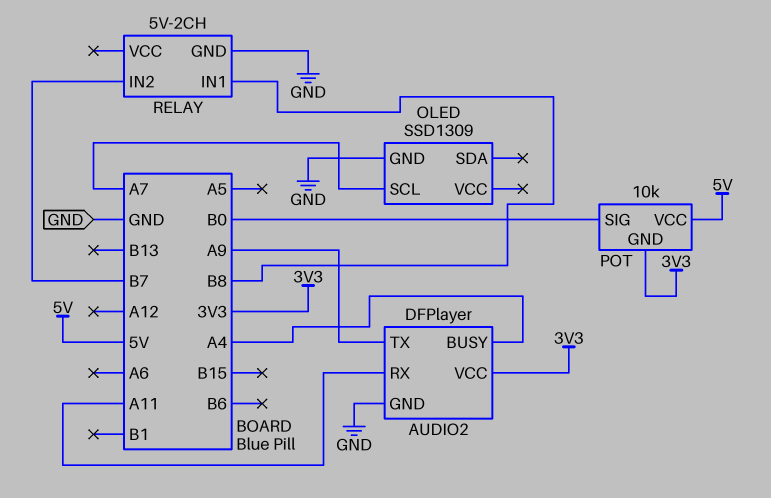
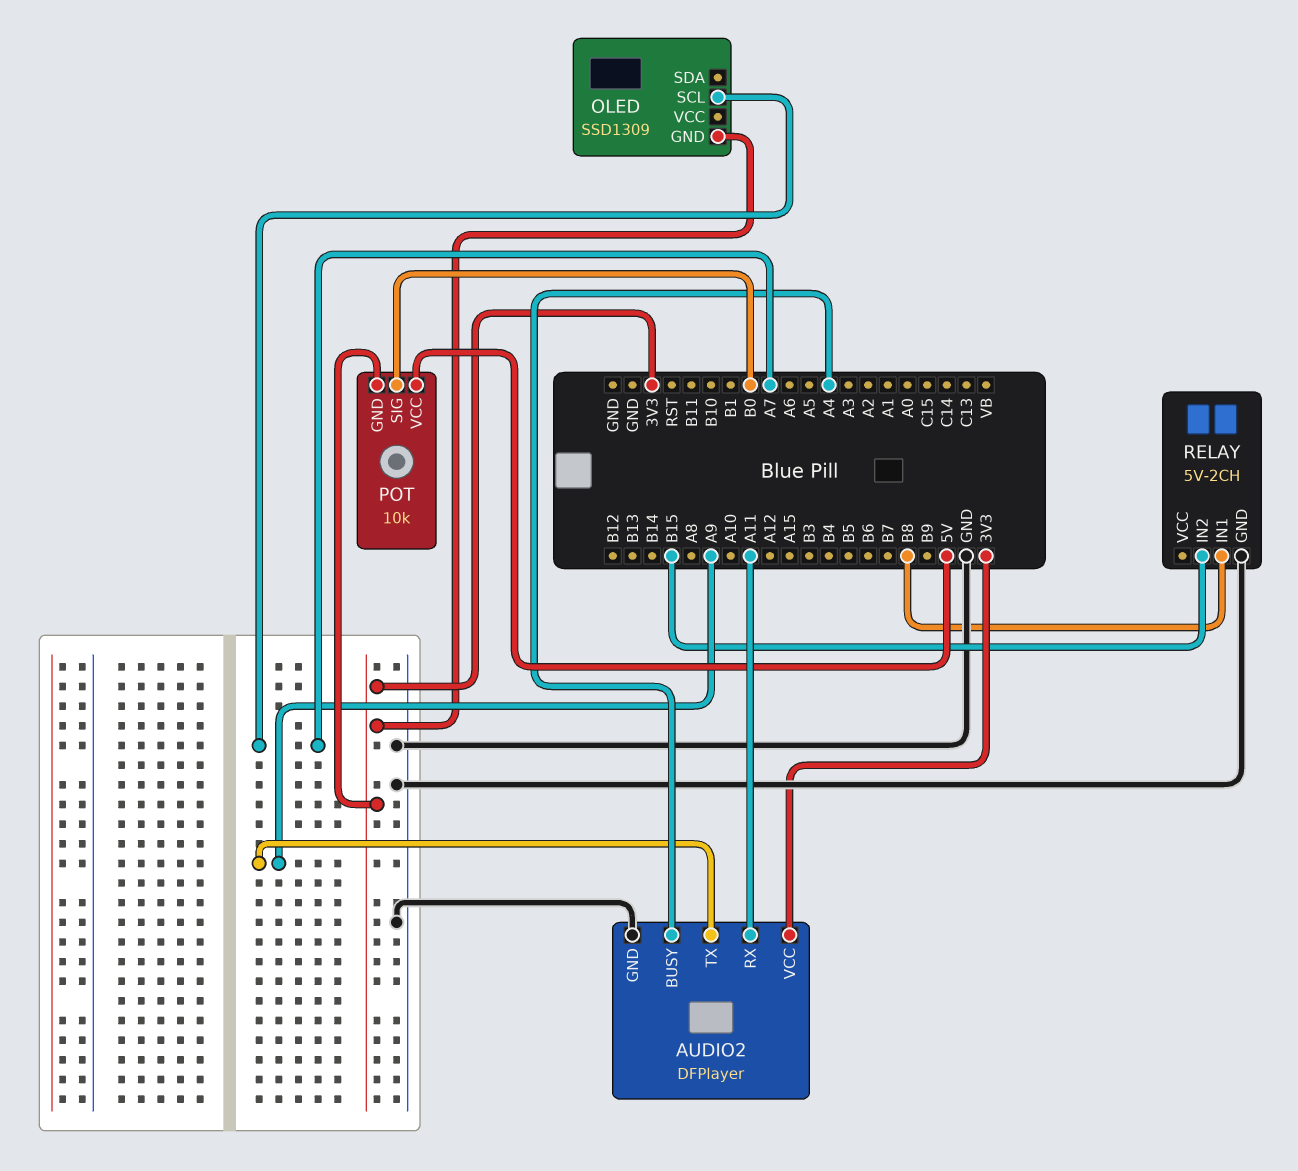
OLED pin GND: GND -> 3V3
RELAY pin IN2: B7 -> B15

